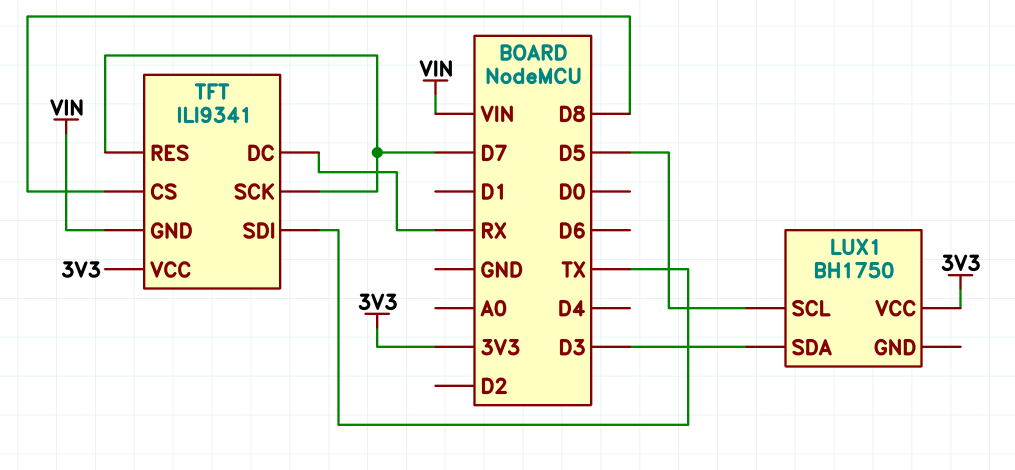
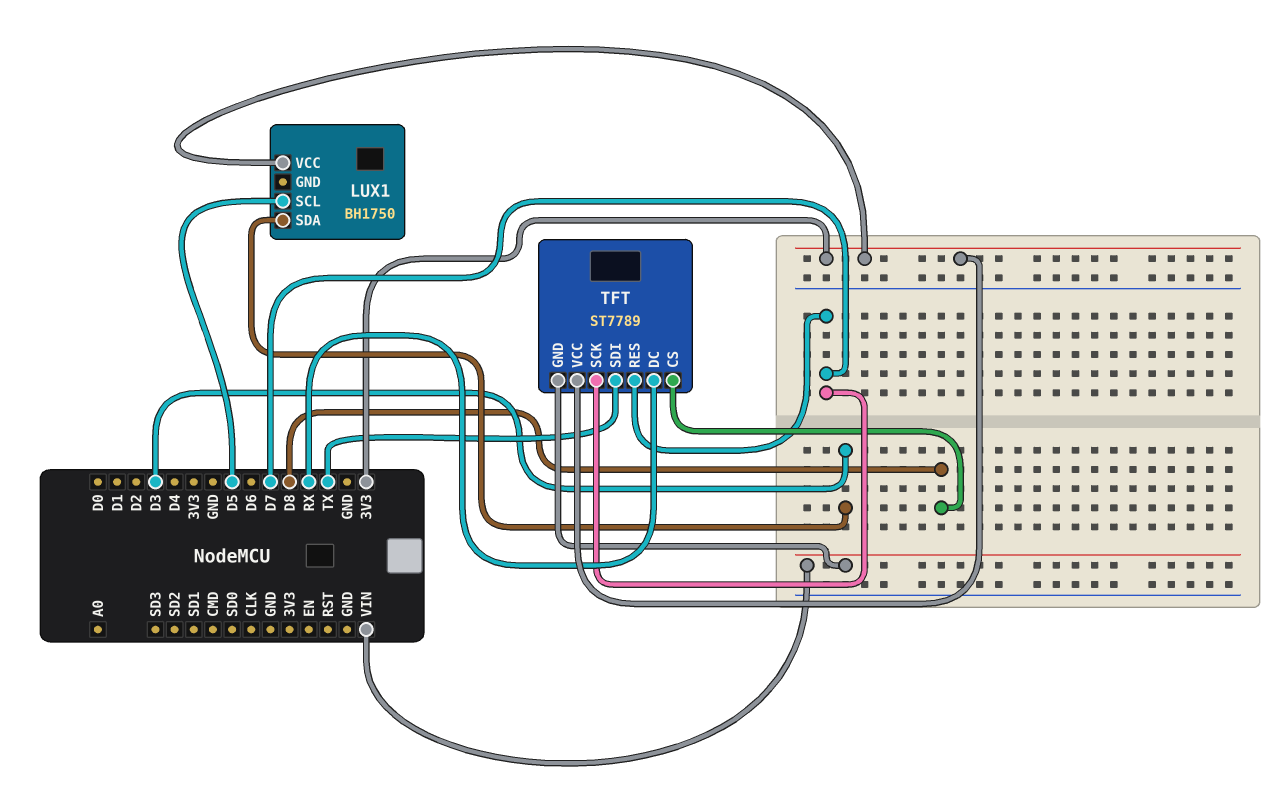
TFT: ILI9341 -> ST7789

